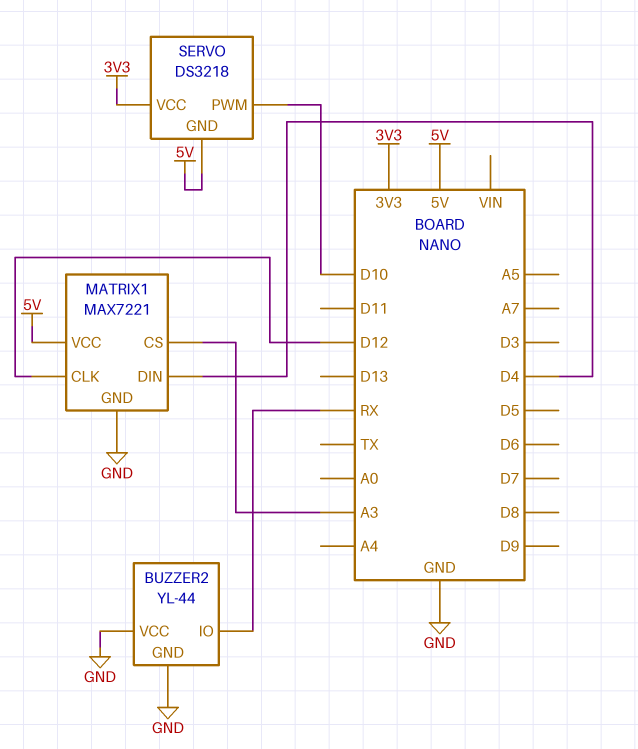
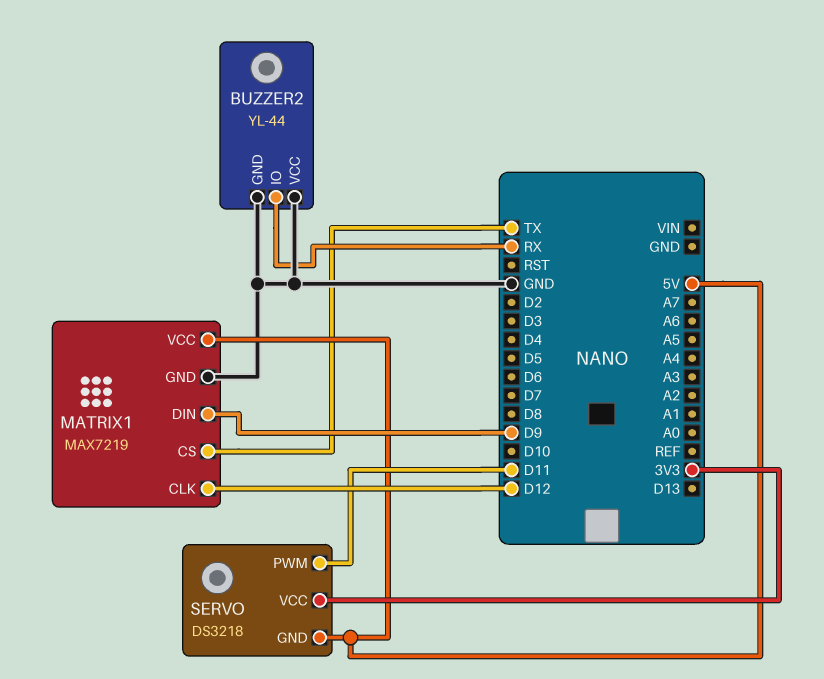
MATRIX1: MAX7221 -> MAX7219
MATRIX1 pin CS: A3 -> TX
MATRIX1 pin DIN: D4 -> D9
SERVO pin PWM: D10 -> D11

